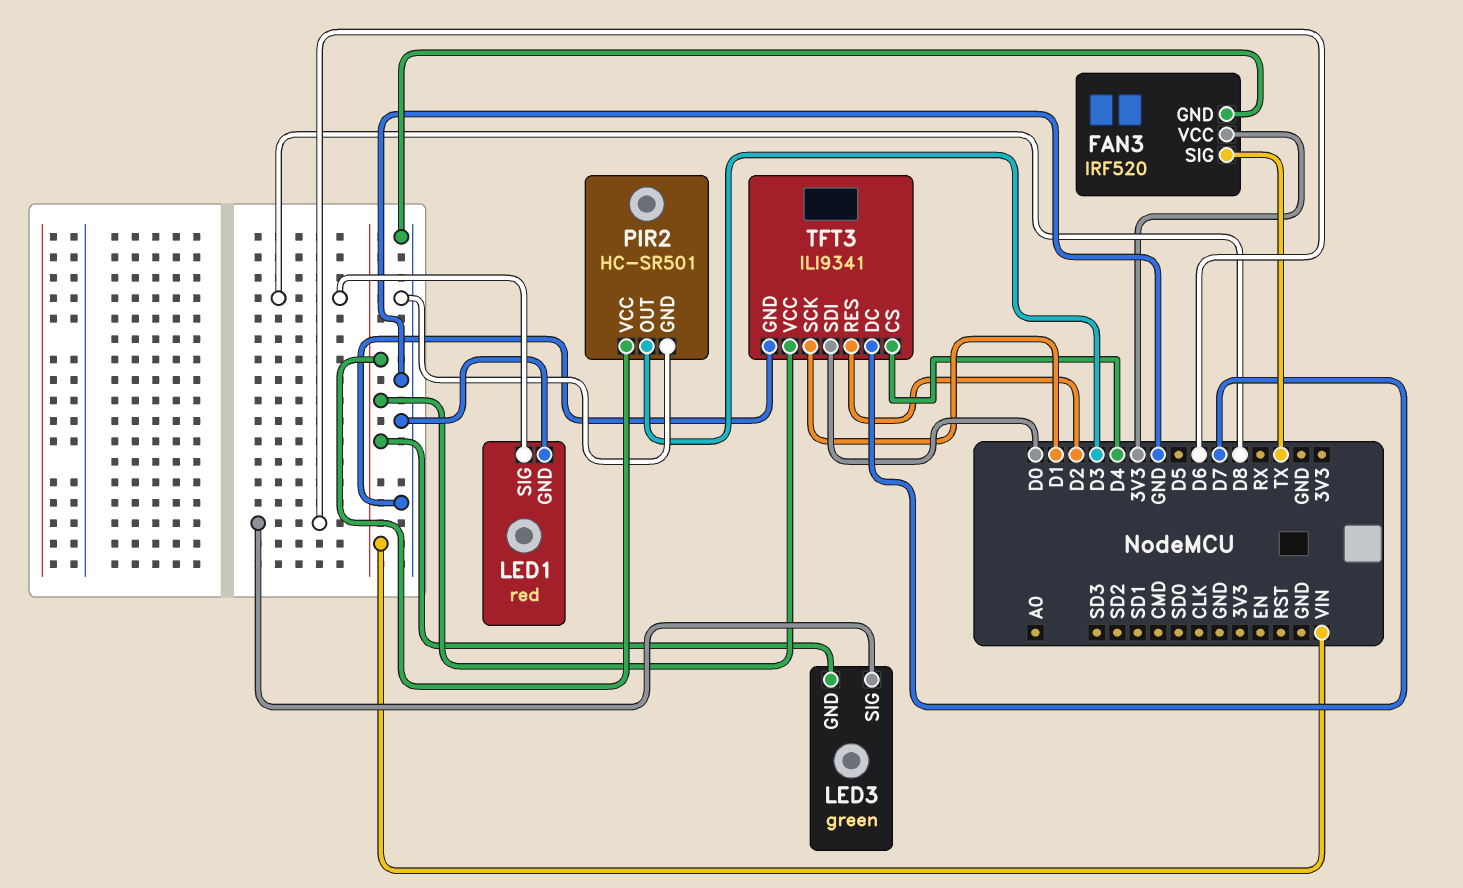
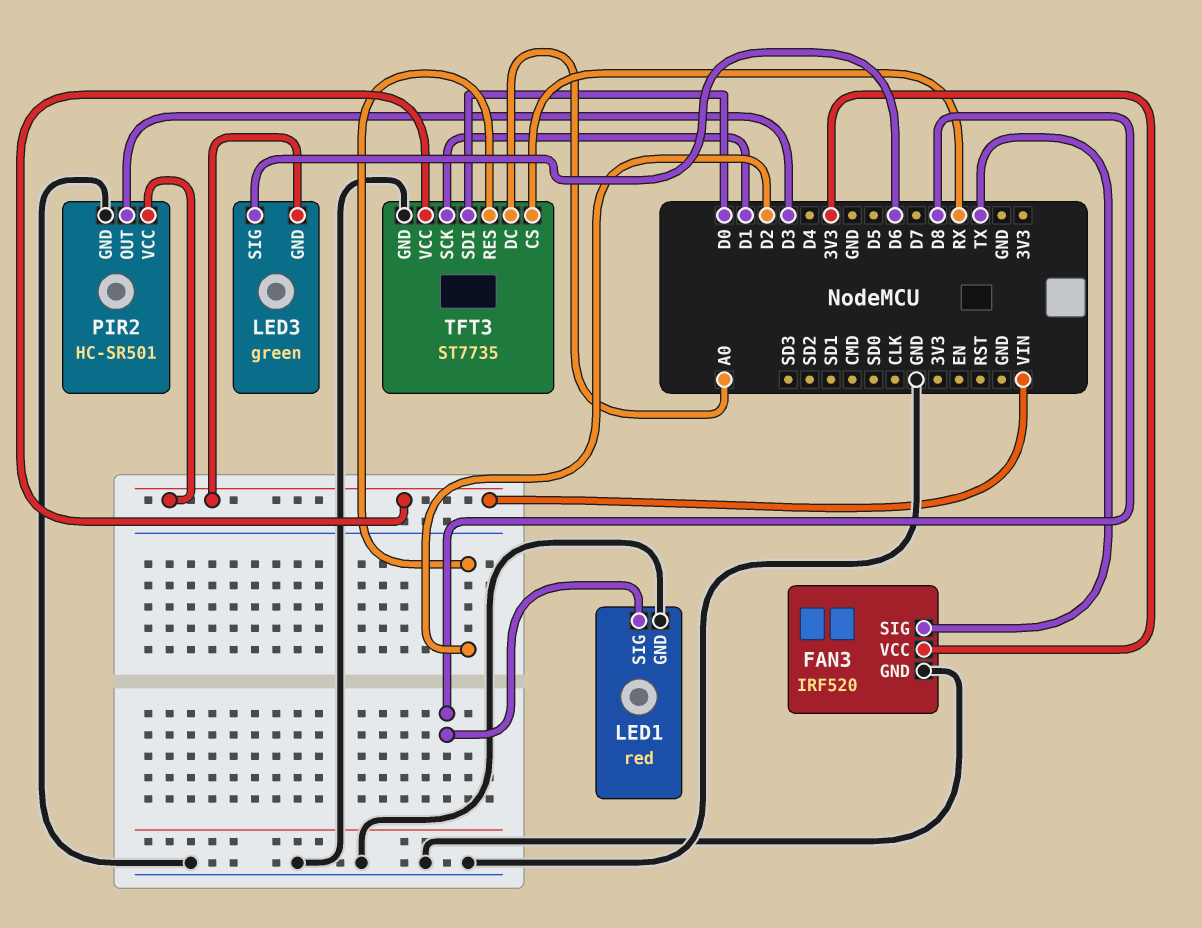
TFT3: ILI9341 -> ST7735
TFT3 pin CS: D4 -> RX
TFT3 pin DC: D7 -> A0

